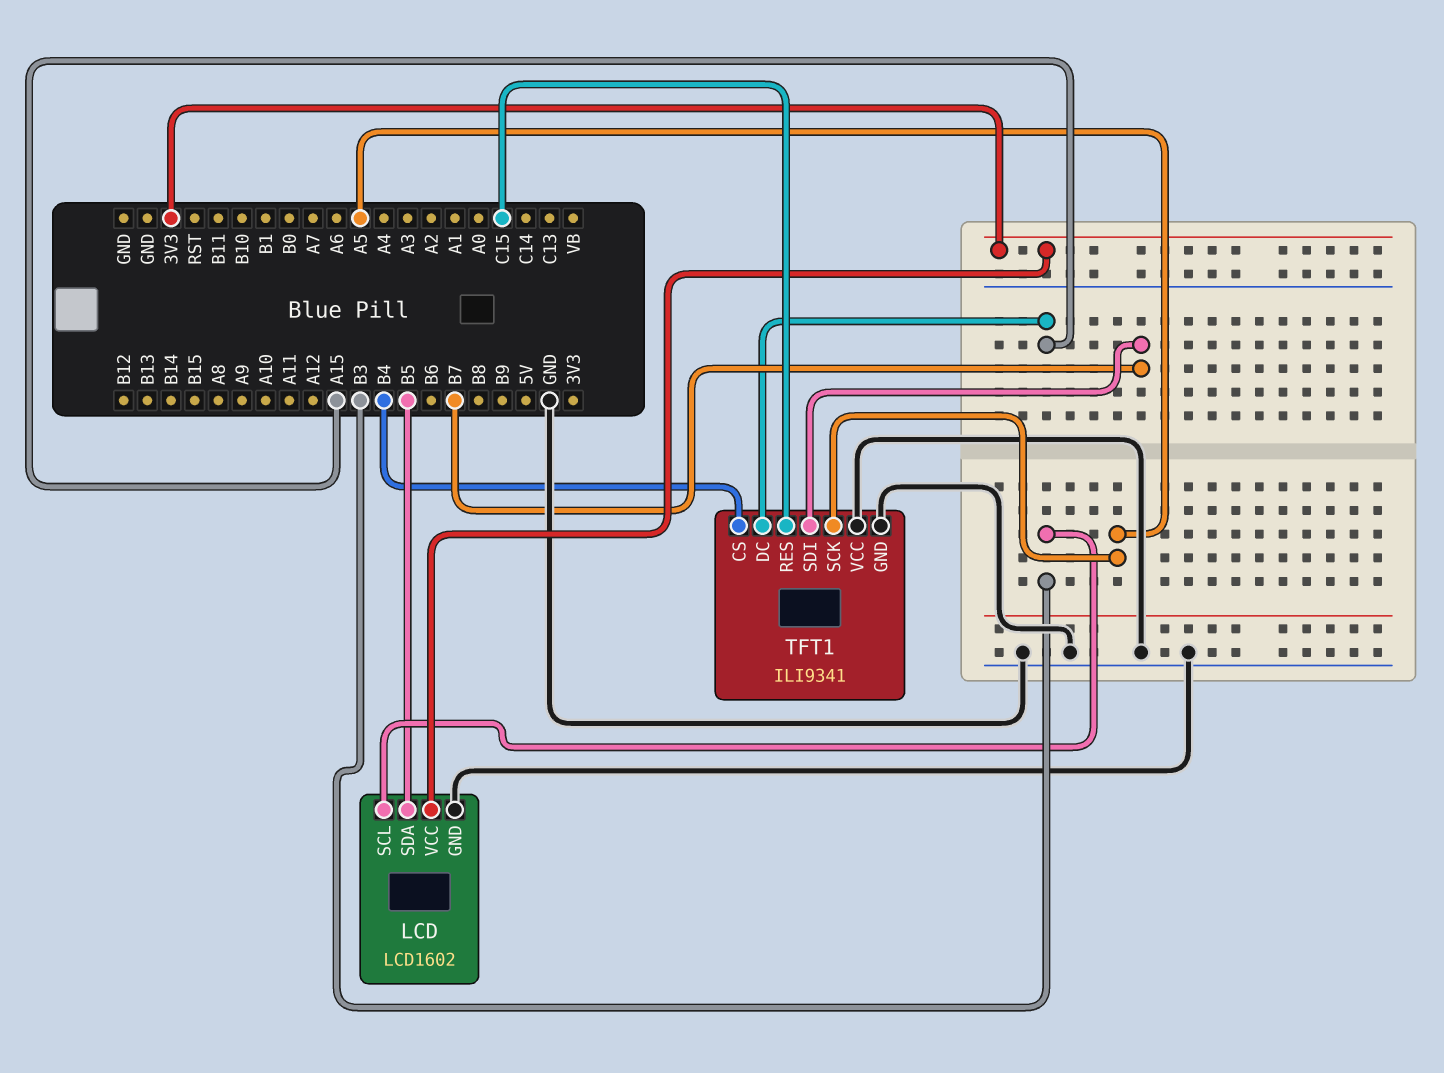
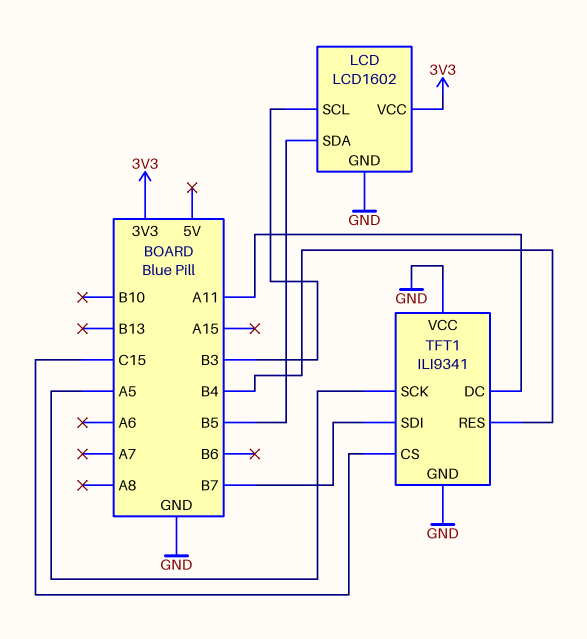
TFT1 pin CS: B4 -> C15
TFT1 pin DC: A15 -> A11
TFT1 pin RES: C15 -> B4

